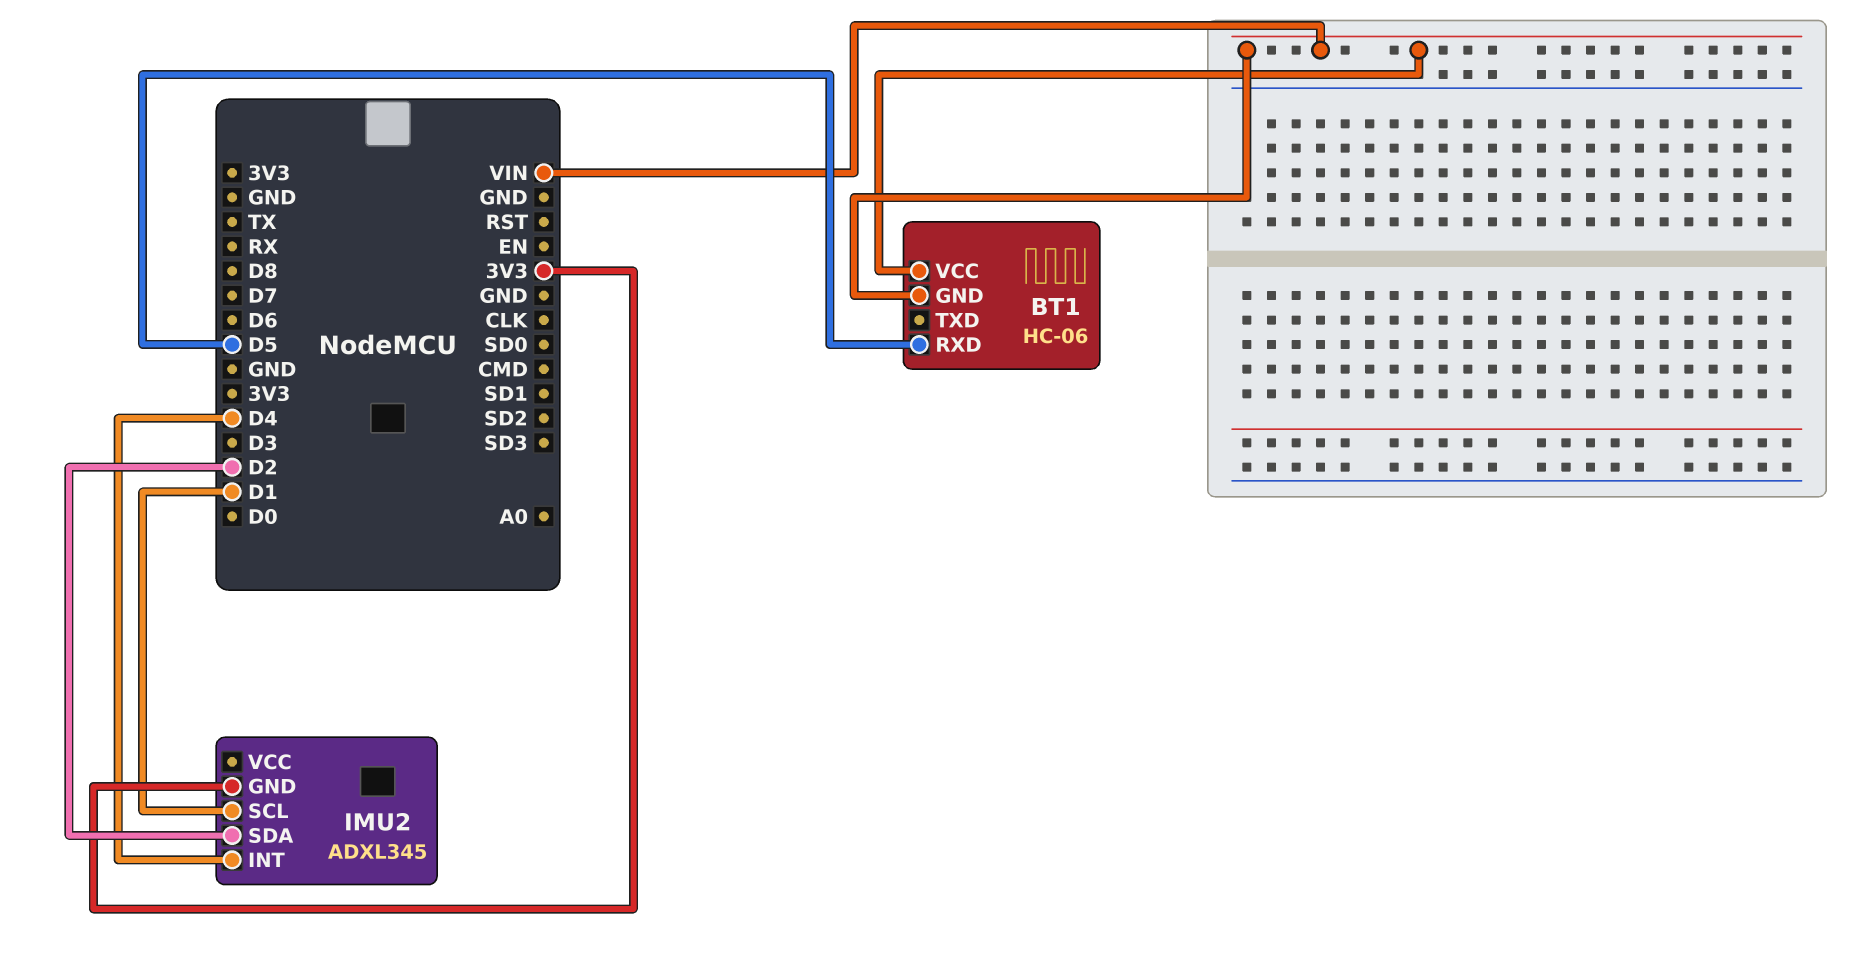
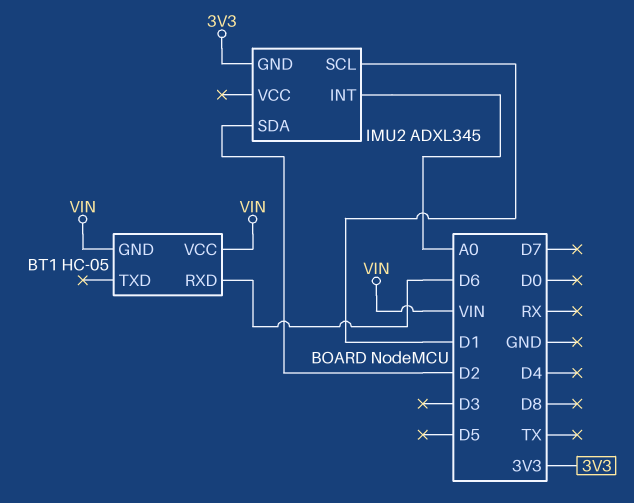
BT1: HC-06 -> HC-05
BT1 pin RXD: D5 -> D6
IMU2 pin INT: D4 -> A0

